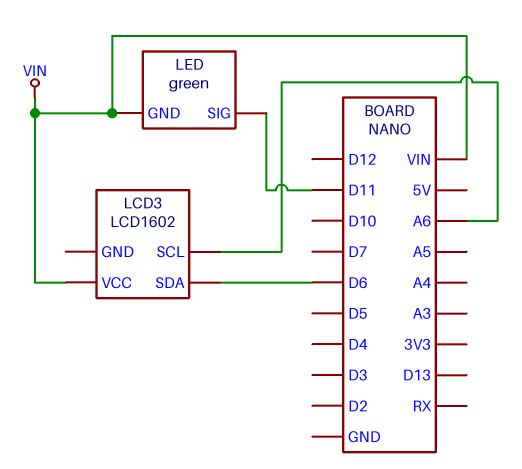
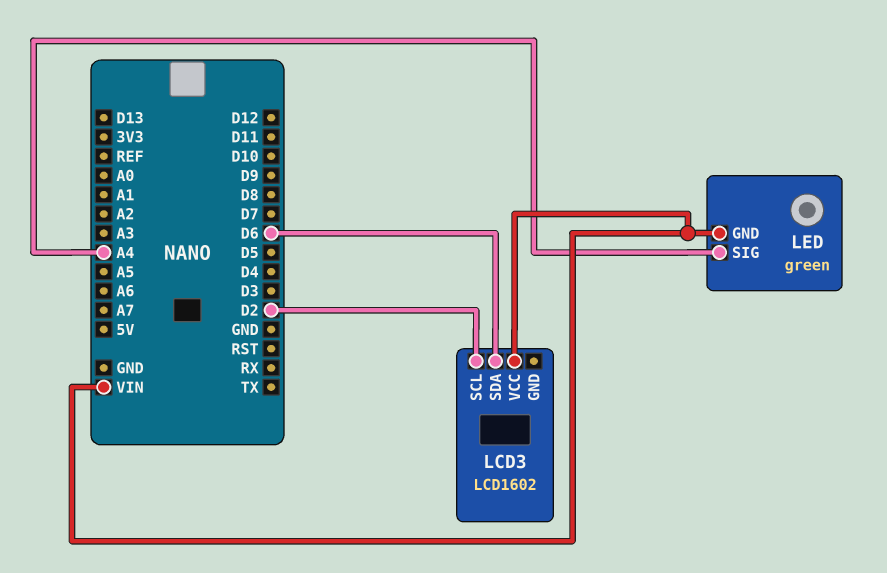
LCD3 pin SCL: A6 -> D2
LED pin SIG: D11 -> A4

